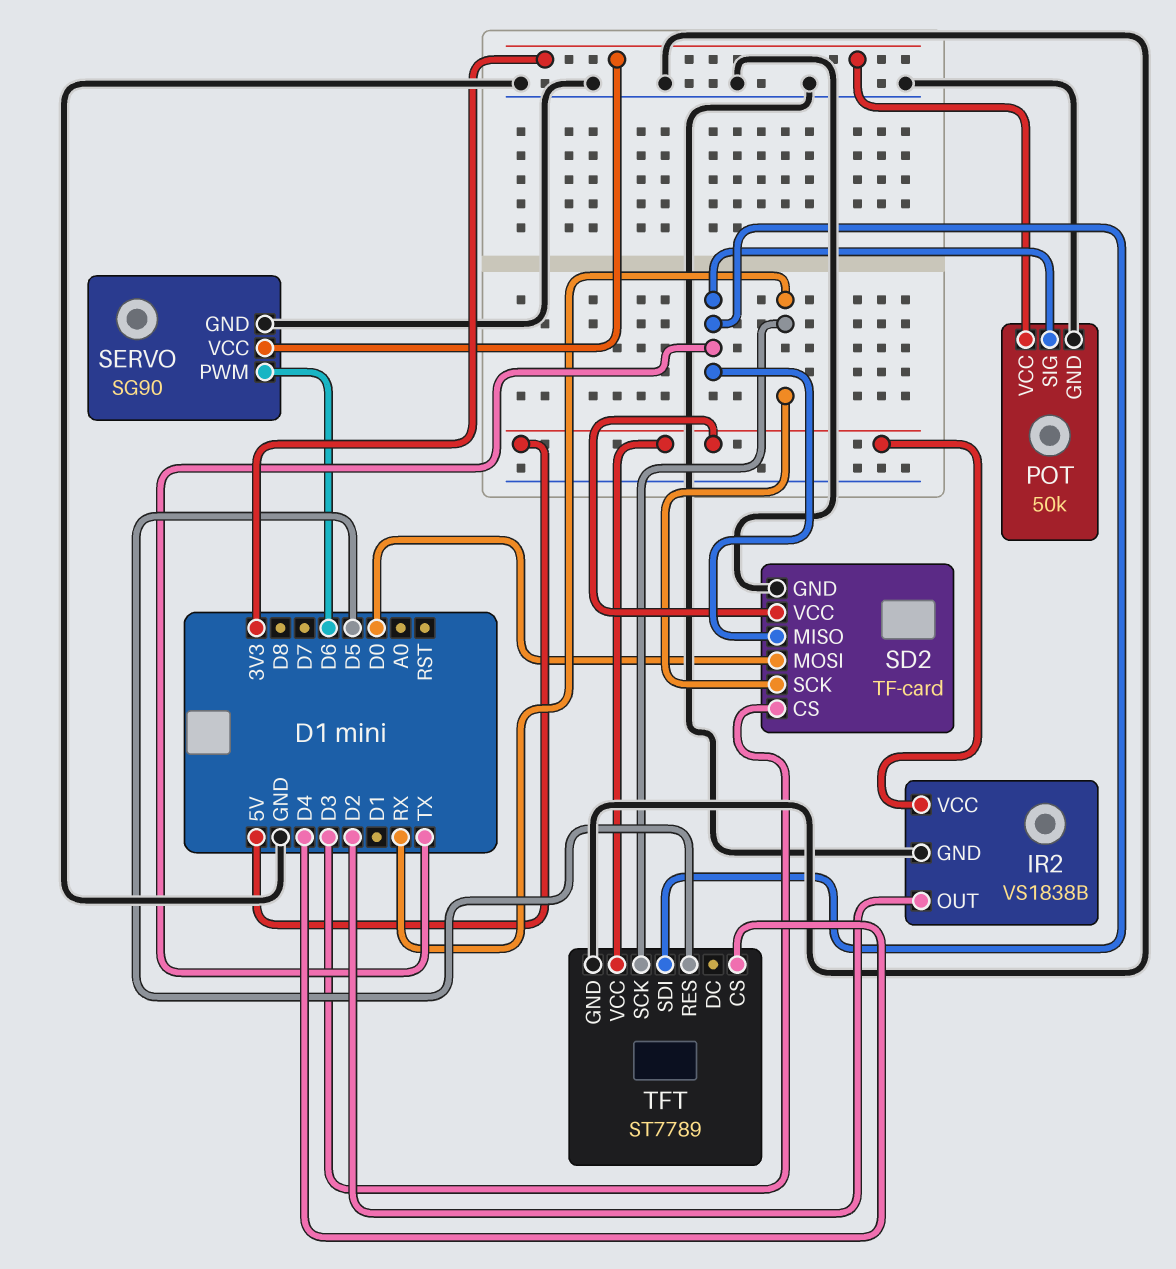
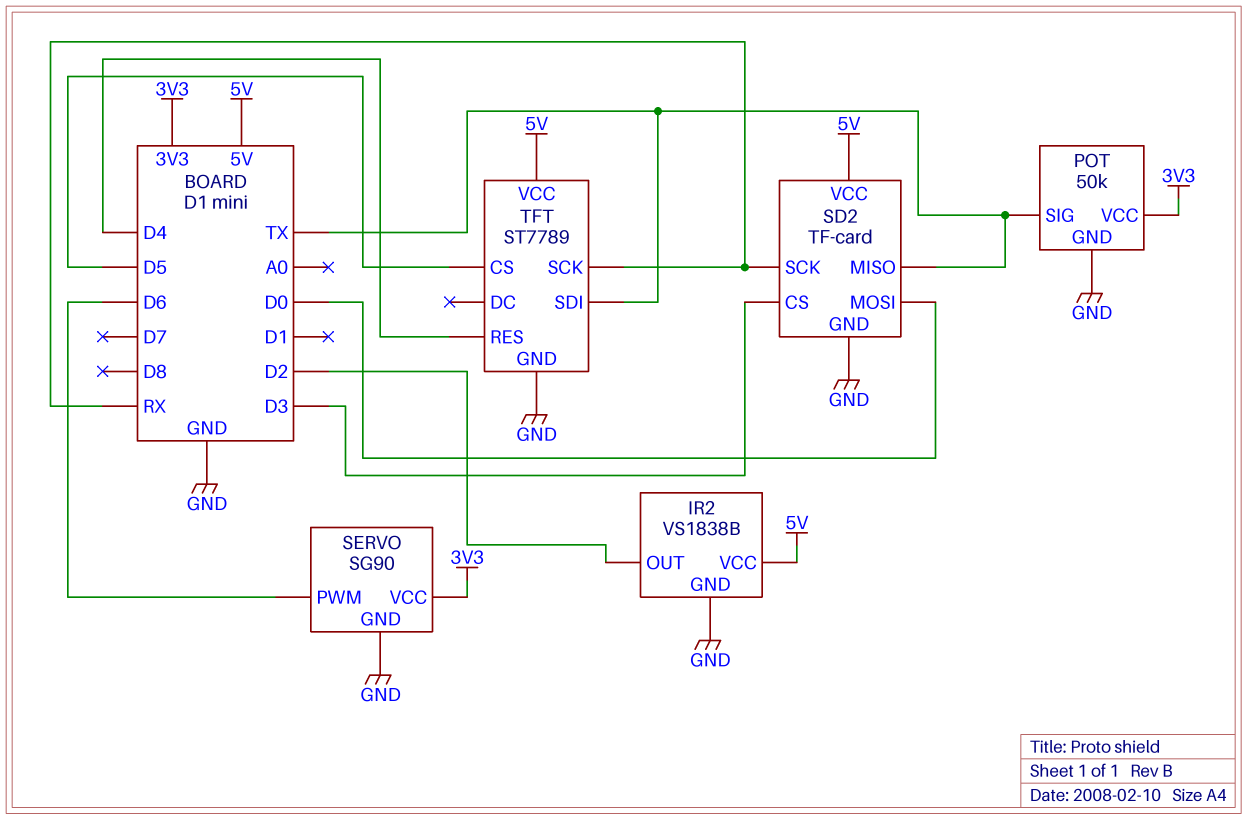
TFT pin CS: D4 -> D5
TFT pin RES: D5 -> D4

